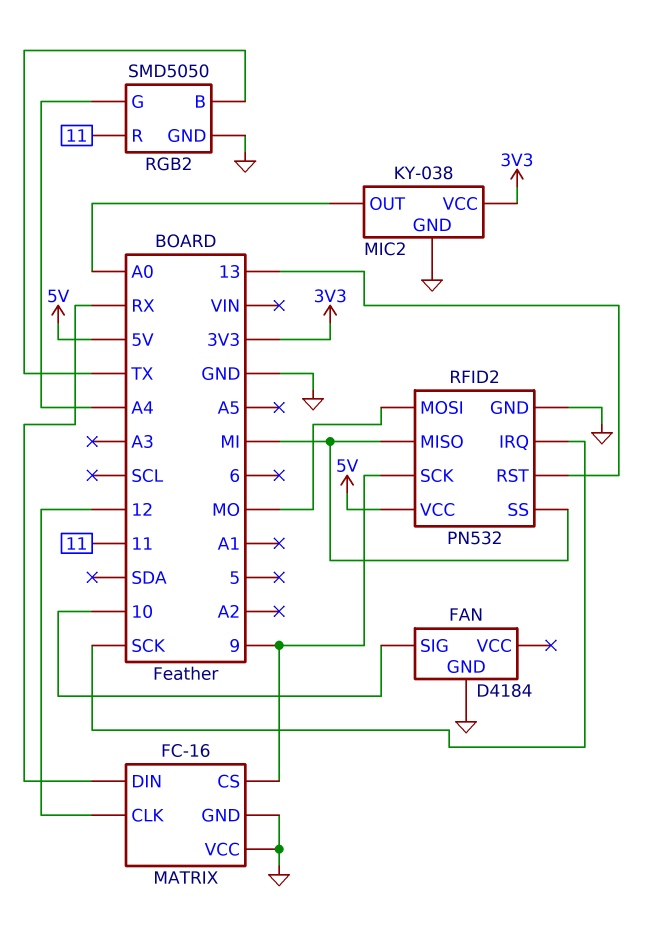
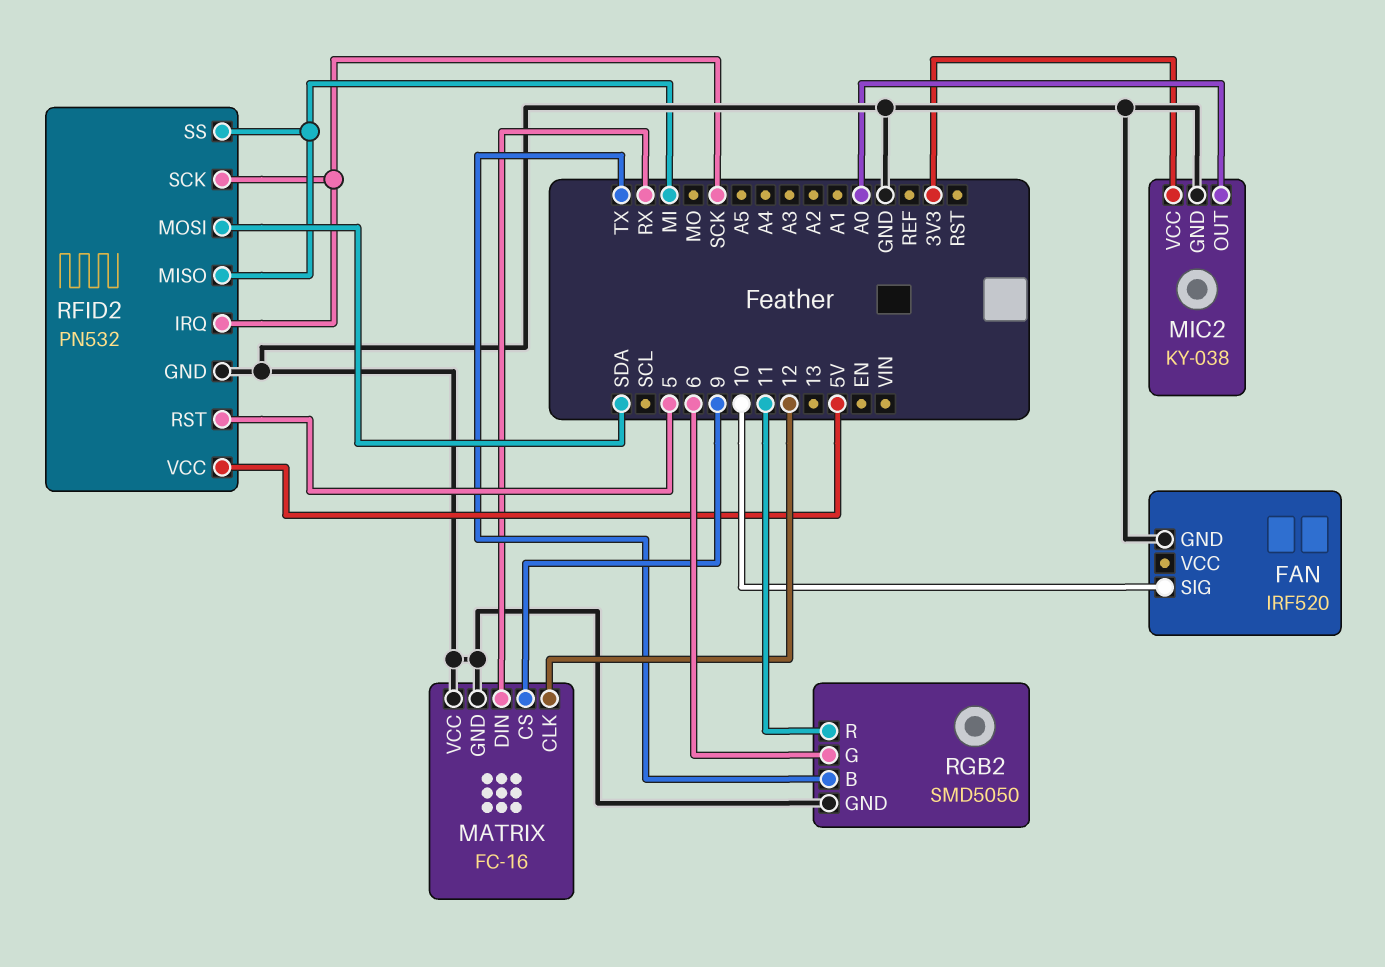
FAN: D4184 -> IRF520
RFID2 pin MOSI: MO -> SDA
RFID2 pin RST: 13 -> 5
RFID2 pin SCK: 9 -> SCK
RGB2 pin G: A4 -> 6

